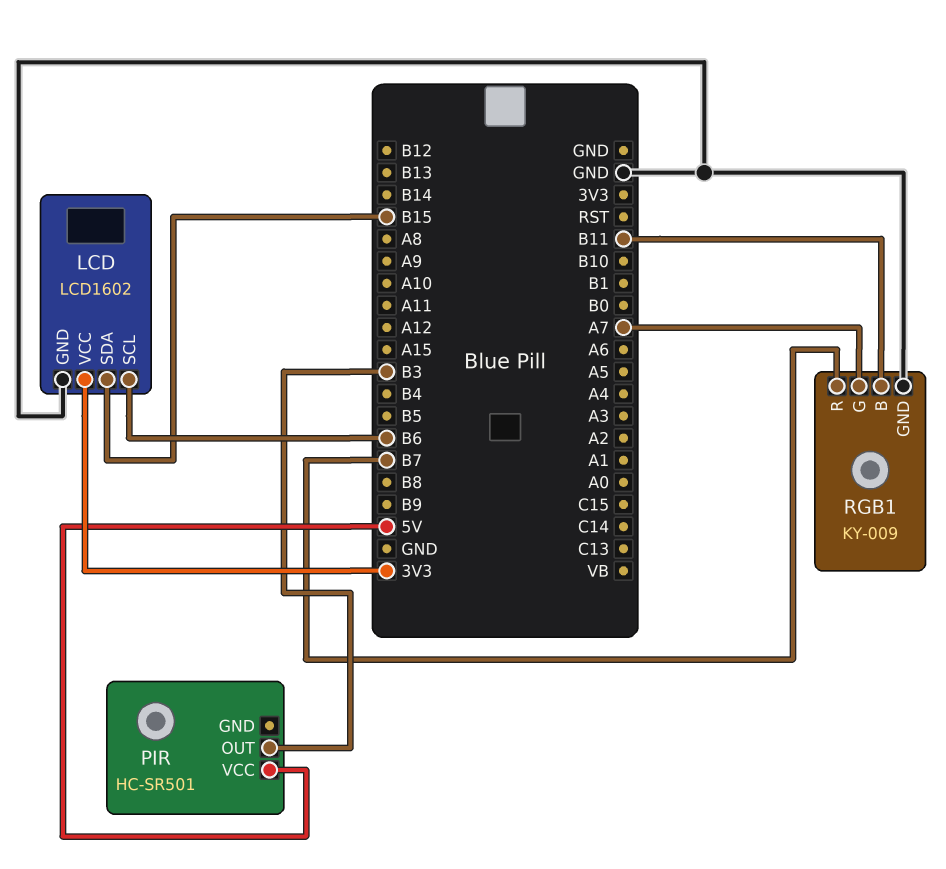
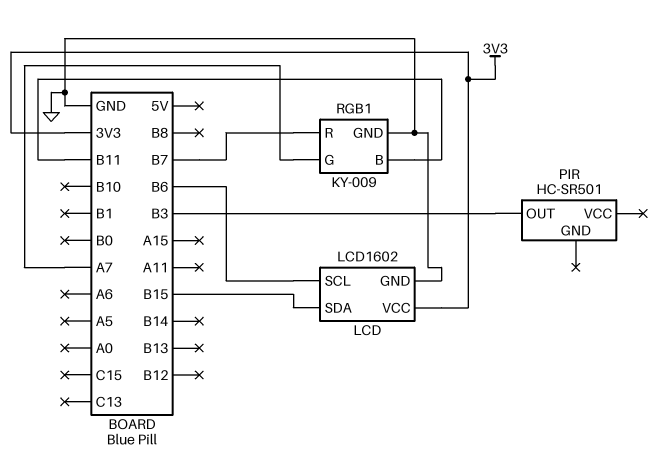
PIR pin VCC: 5V -> none

